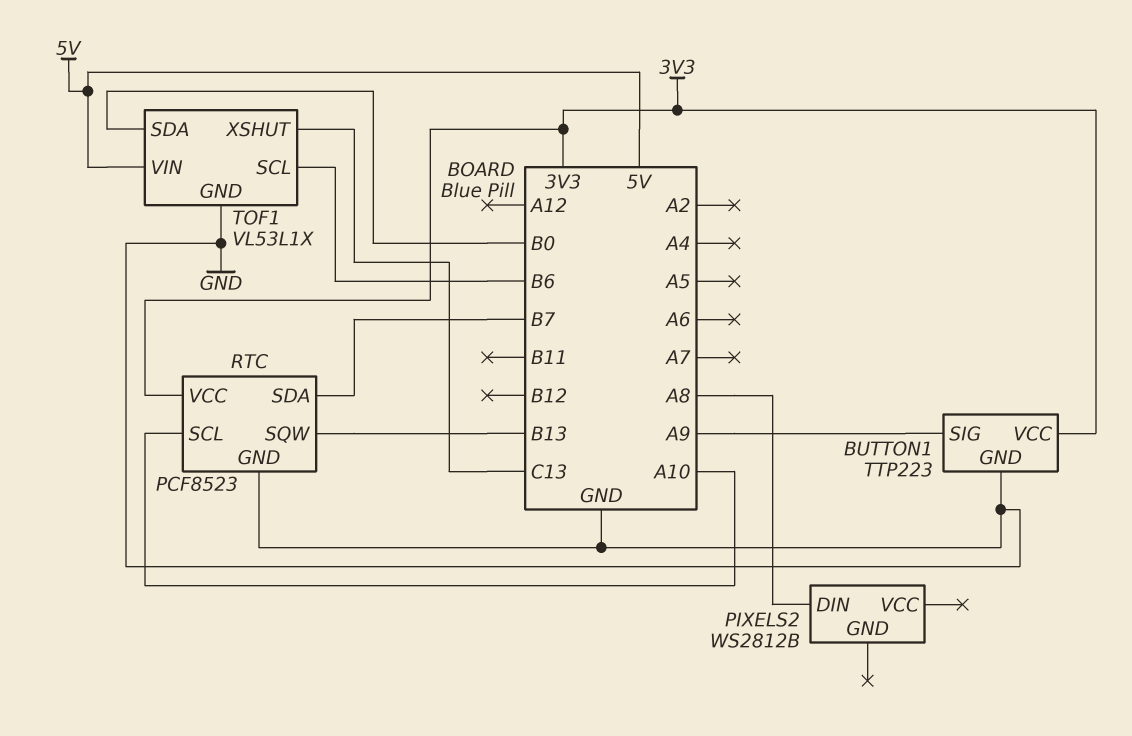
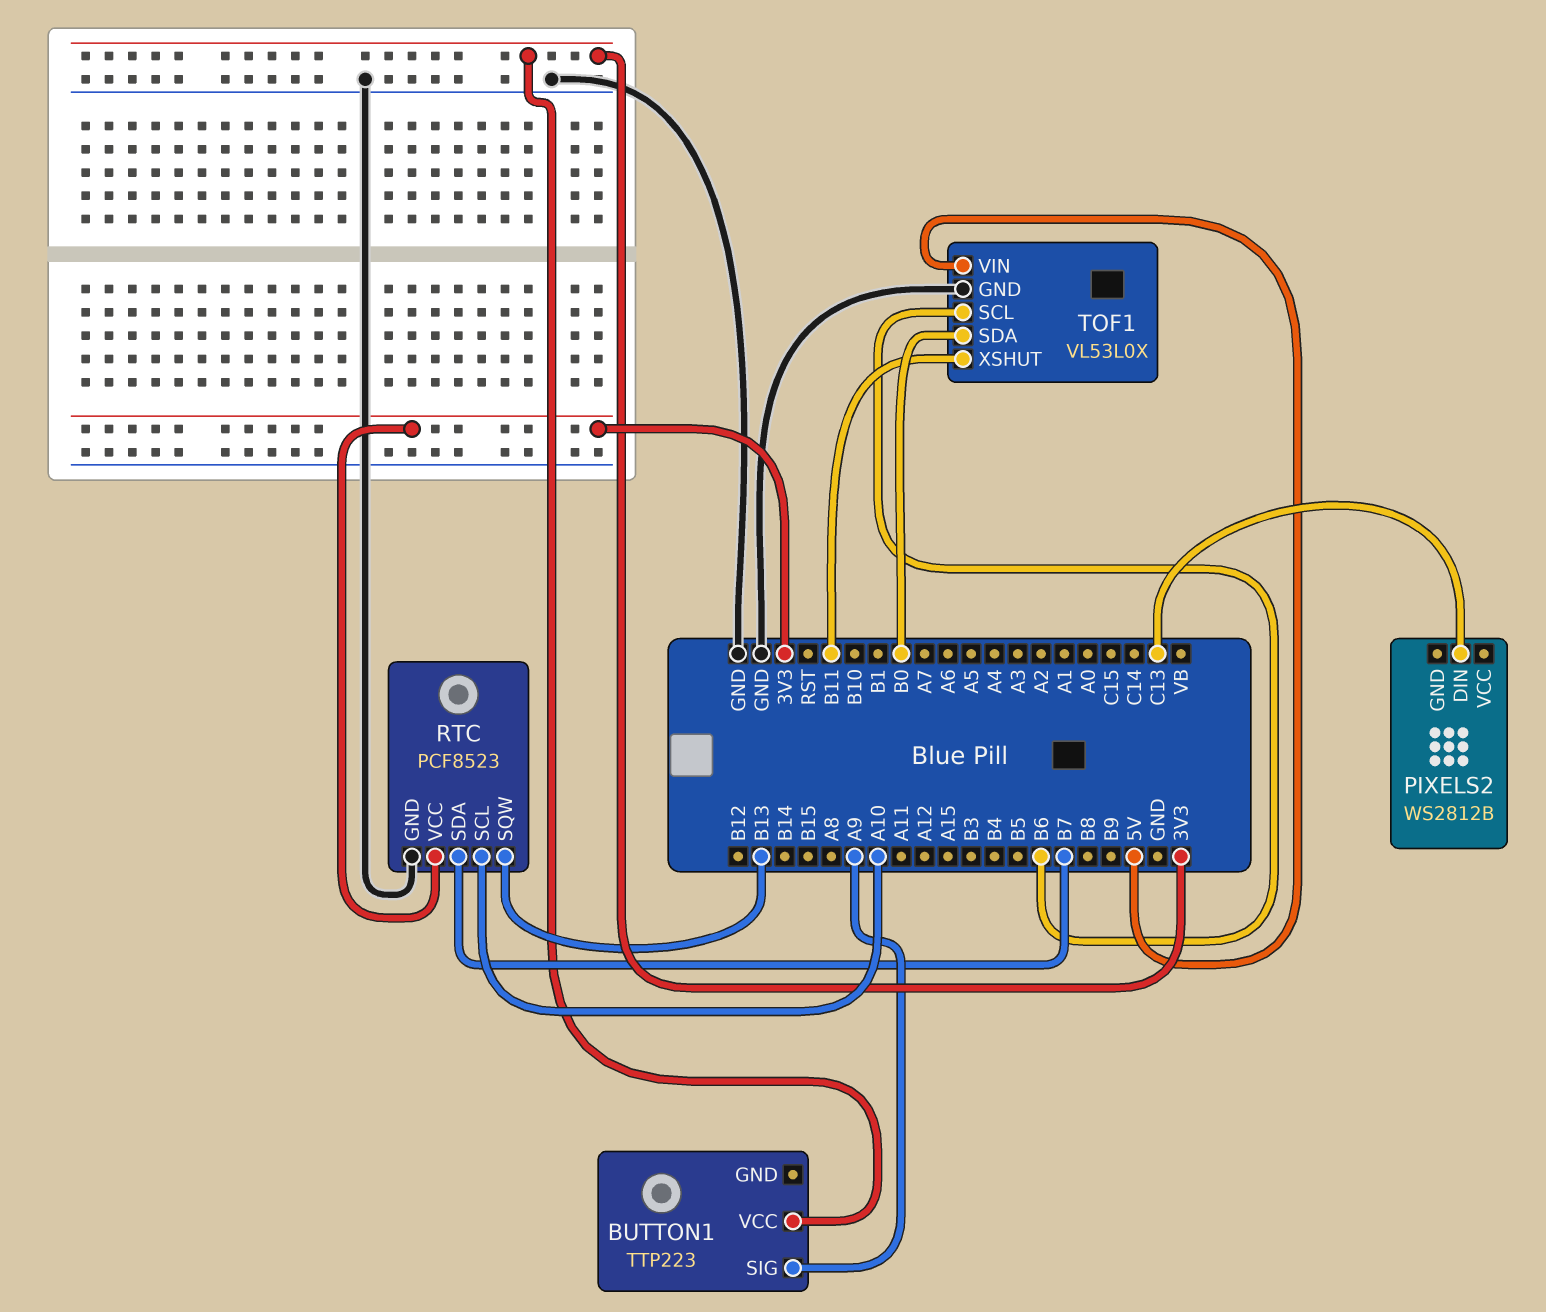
BUTTON1 pin GND: GND -> none
PIXELS2 pin DIN: A8 -> C13
TOF1: VL53L1X -> VL53L0X
TOF1 pin XSHUT: C13 -> B11

